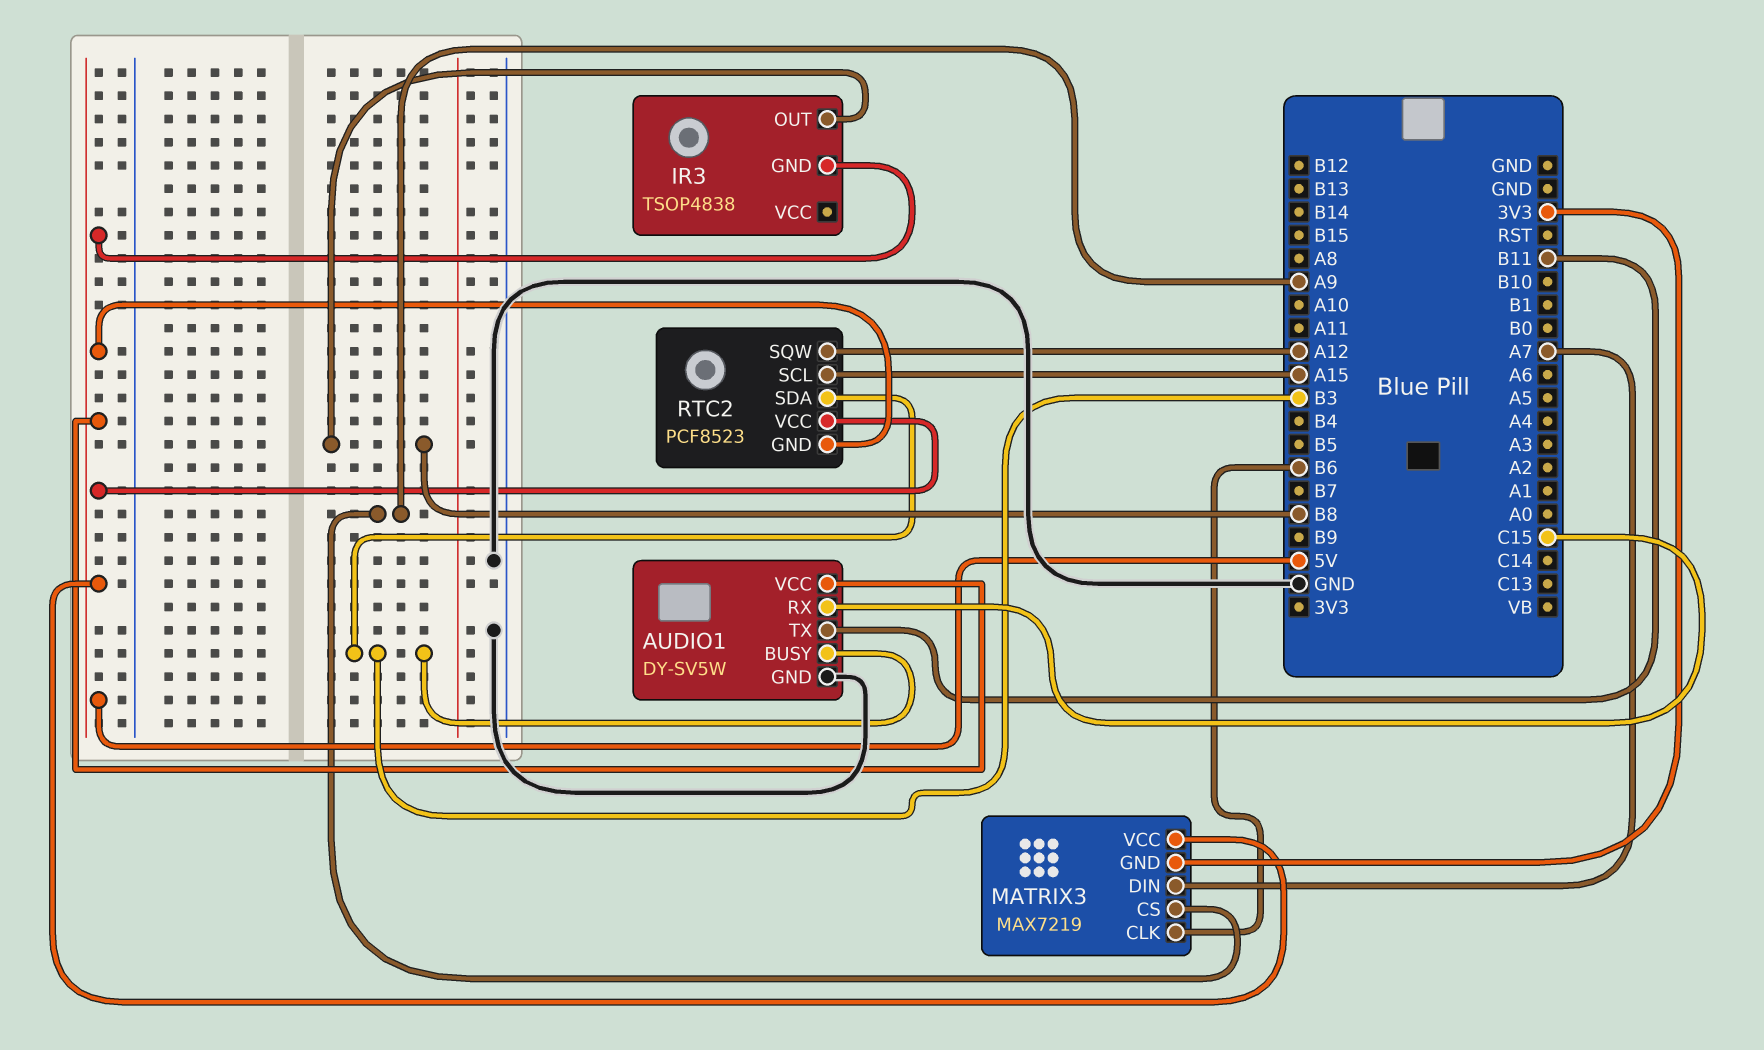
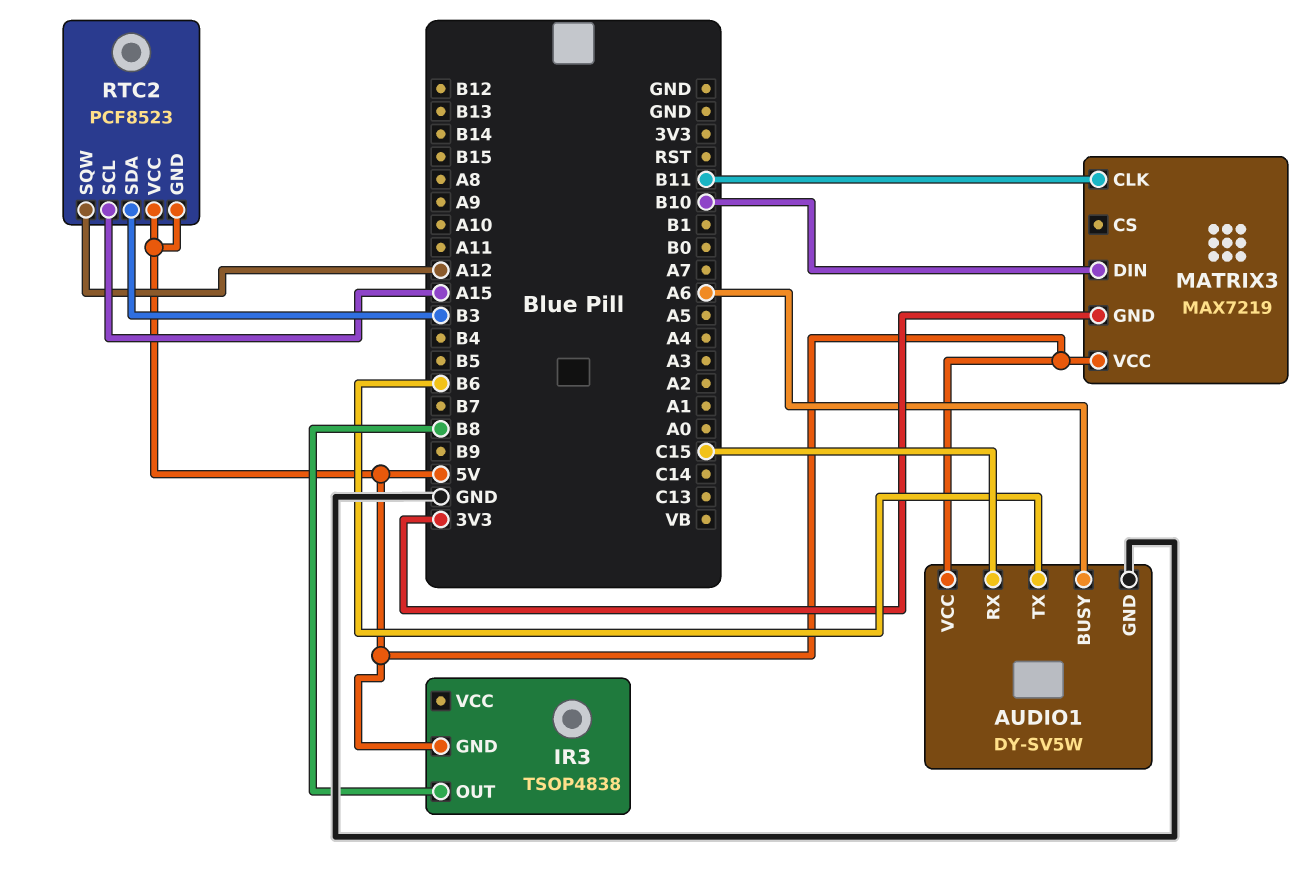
AUDIO1 pin BUSY: B3 -> A6
AUDIO1 pin TX: B11 -> B6
MATRIX3 pin CLK: B6 -> B11
MATRIX3 pin CS: A9 -> none
MATRIX3 pin DIN: A7 -> B10

